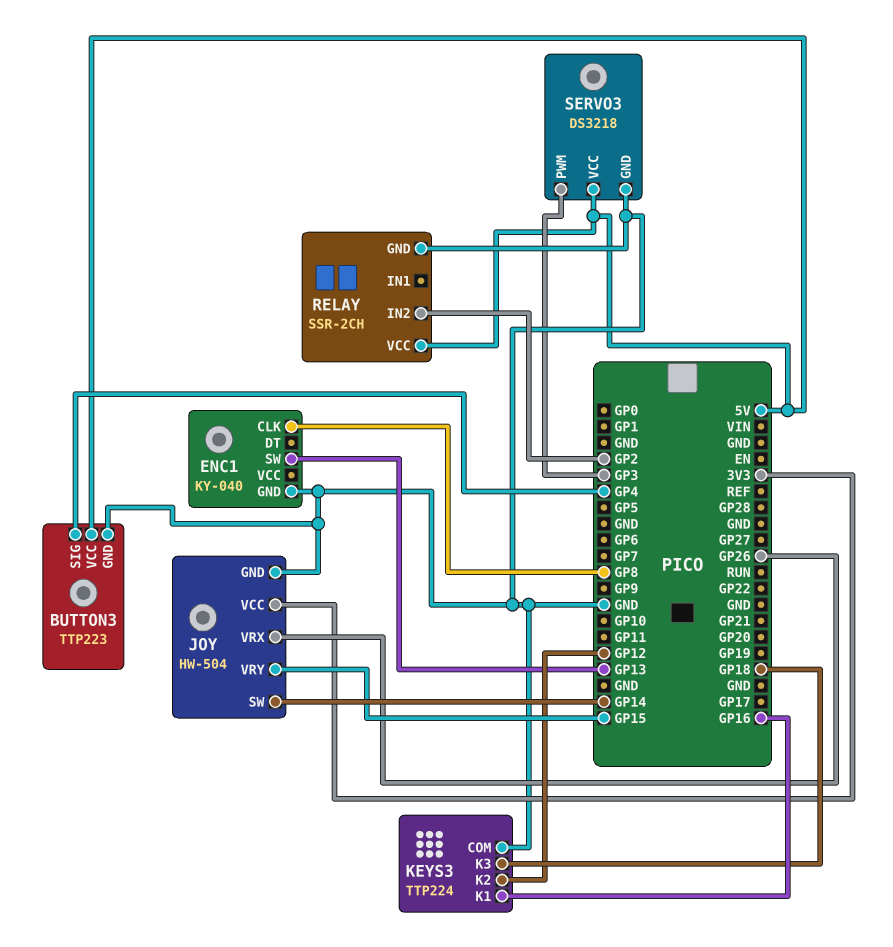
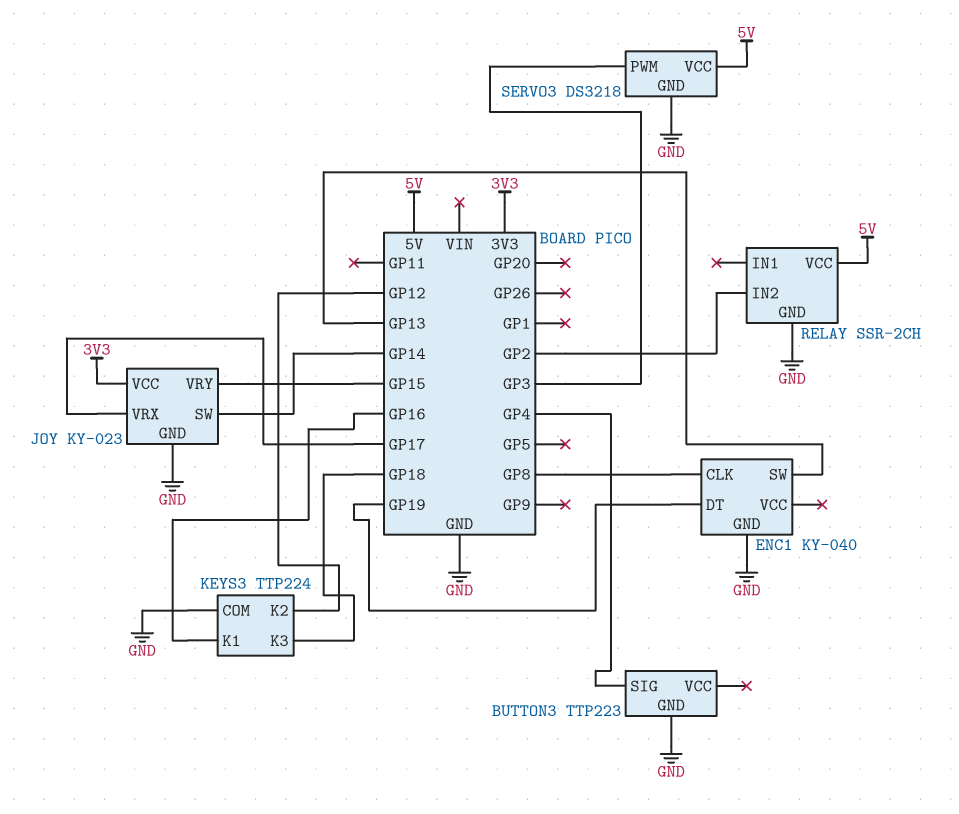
BUTTON3 pin VCC: 5V -> none
ENC1 pin DT: none -> GP19
JOY: HW-504 -> KY-023
JOY pin VRX: GP26 -> GP17

